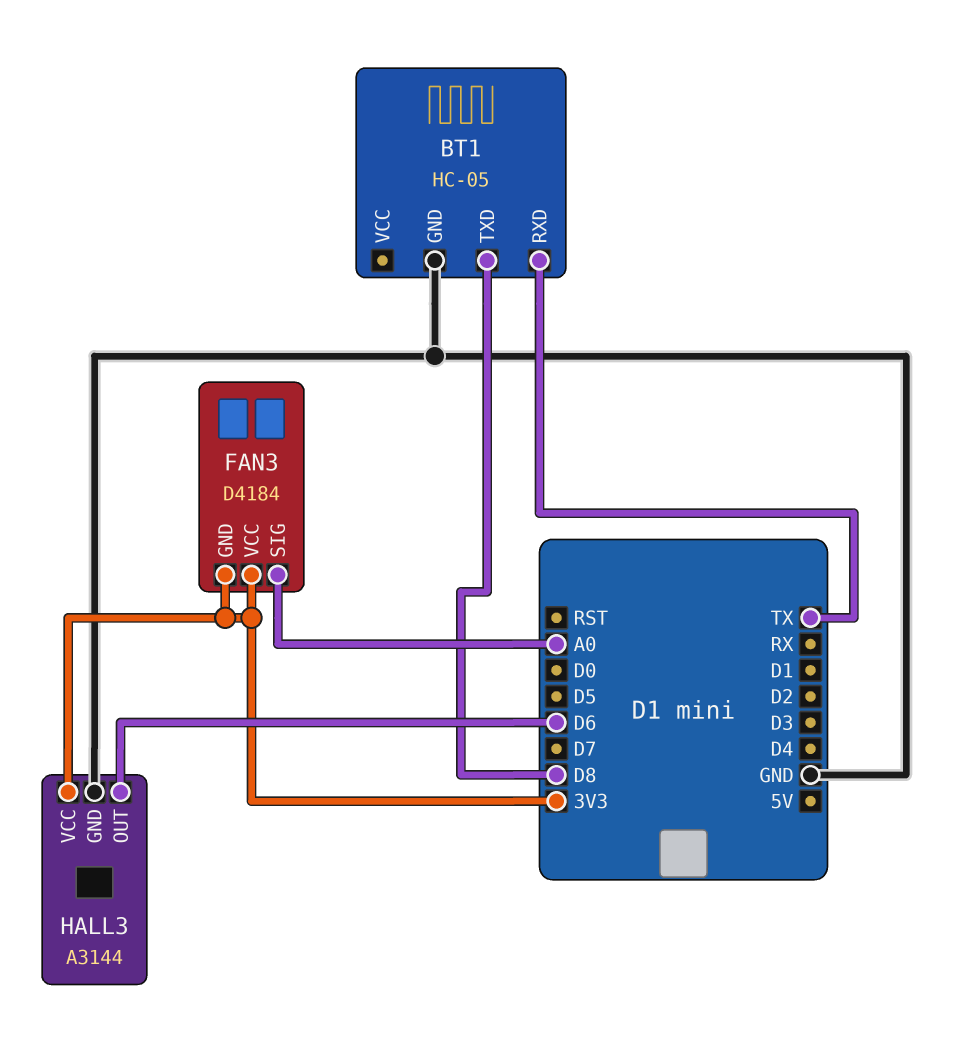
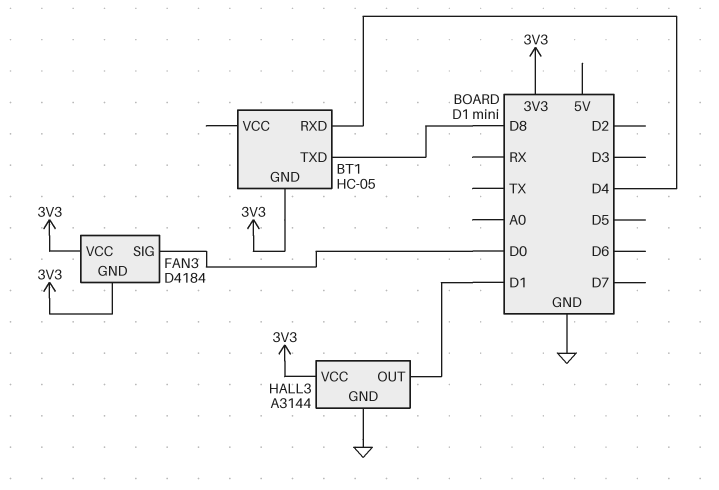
BT1 pin GND: GND -> 3V3
BT1 pin RXD: TX -> D4
FAN3 pin SIG: A0 -> D0
HALL3 pin OUT: D6 -> D1

